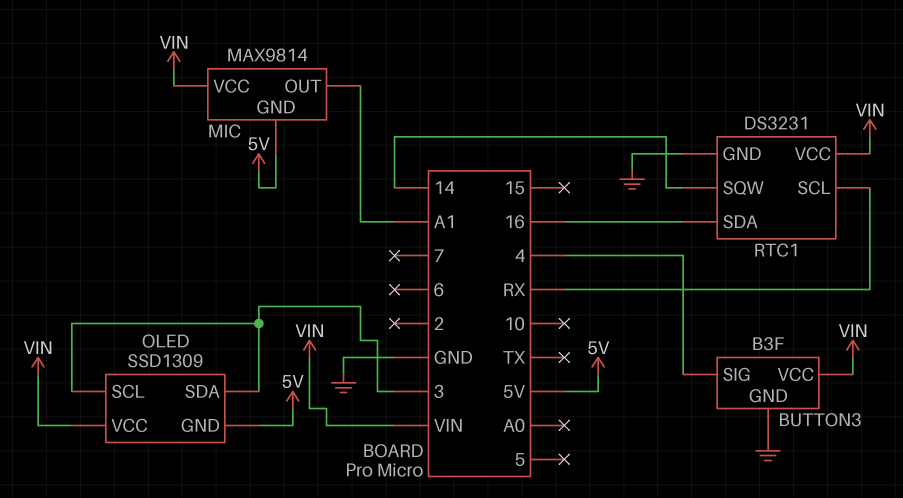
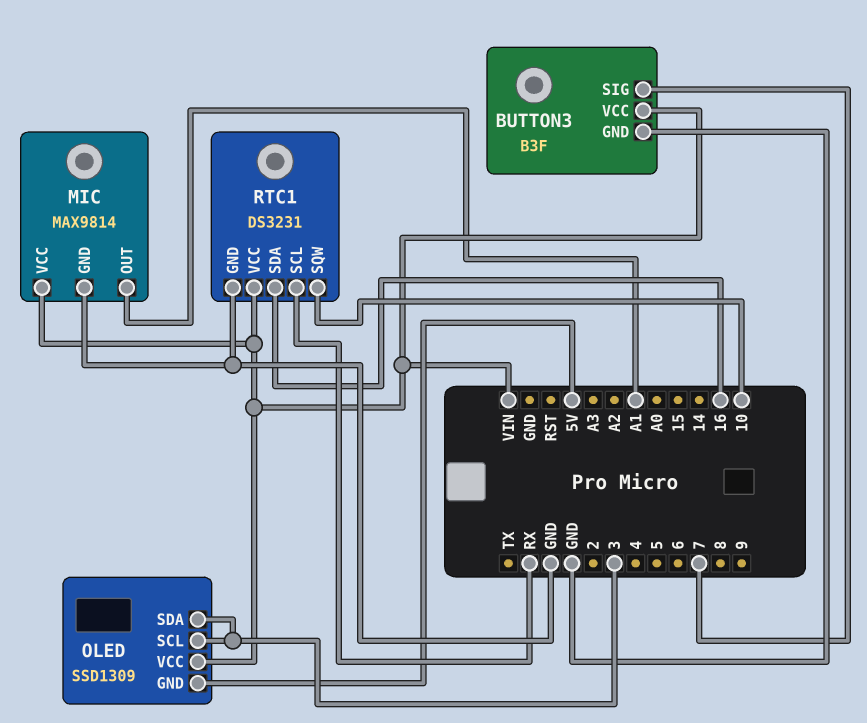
BUTTON3 pin SIG: 4 -> 7
MIC pin GND: 5V -> GND
RTC1 pin SQW: 14 -> 10

